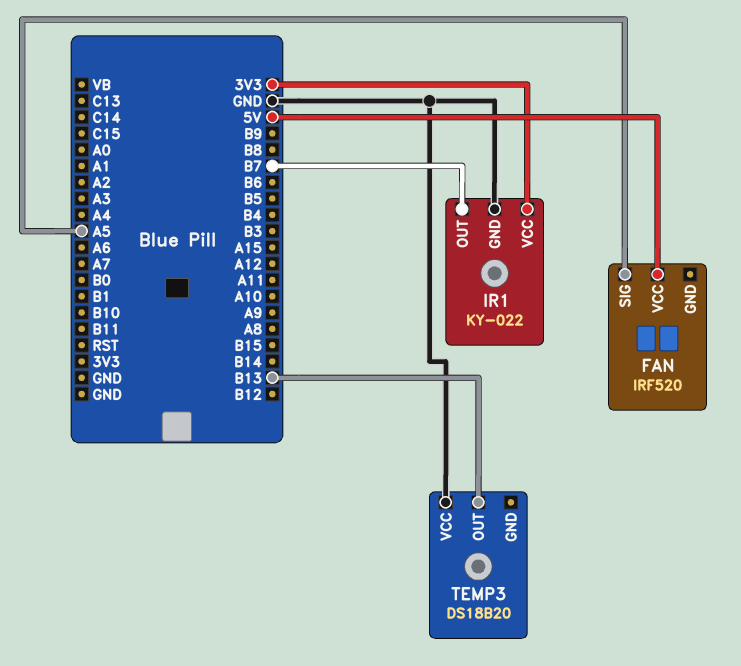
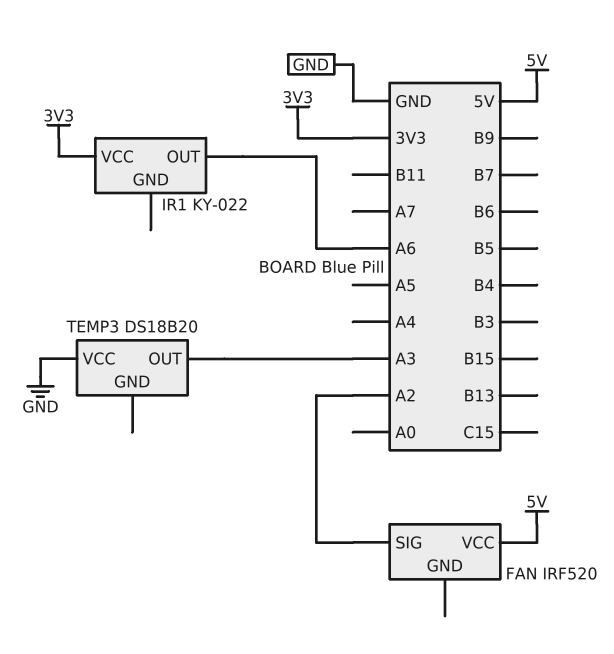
FAN pin SIG: A5 -> A2
IR1 pin GND: GND -> none
IR1 pin OUT: B7 -> A6
TEMP3 pin OUT: B13 -> A3

